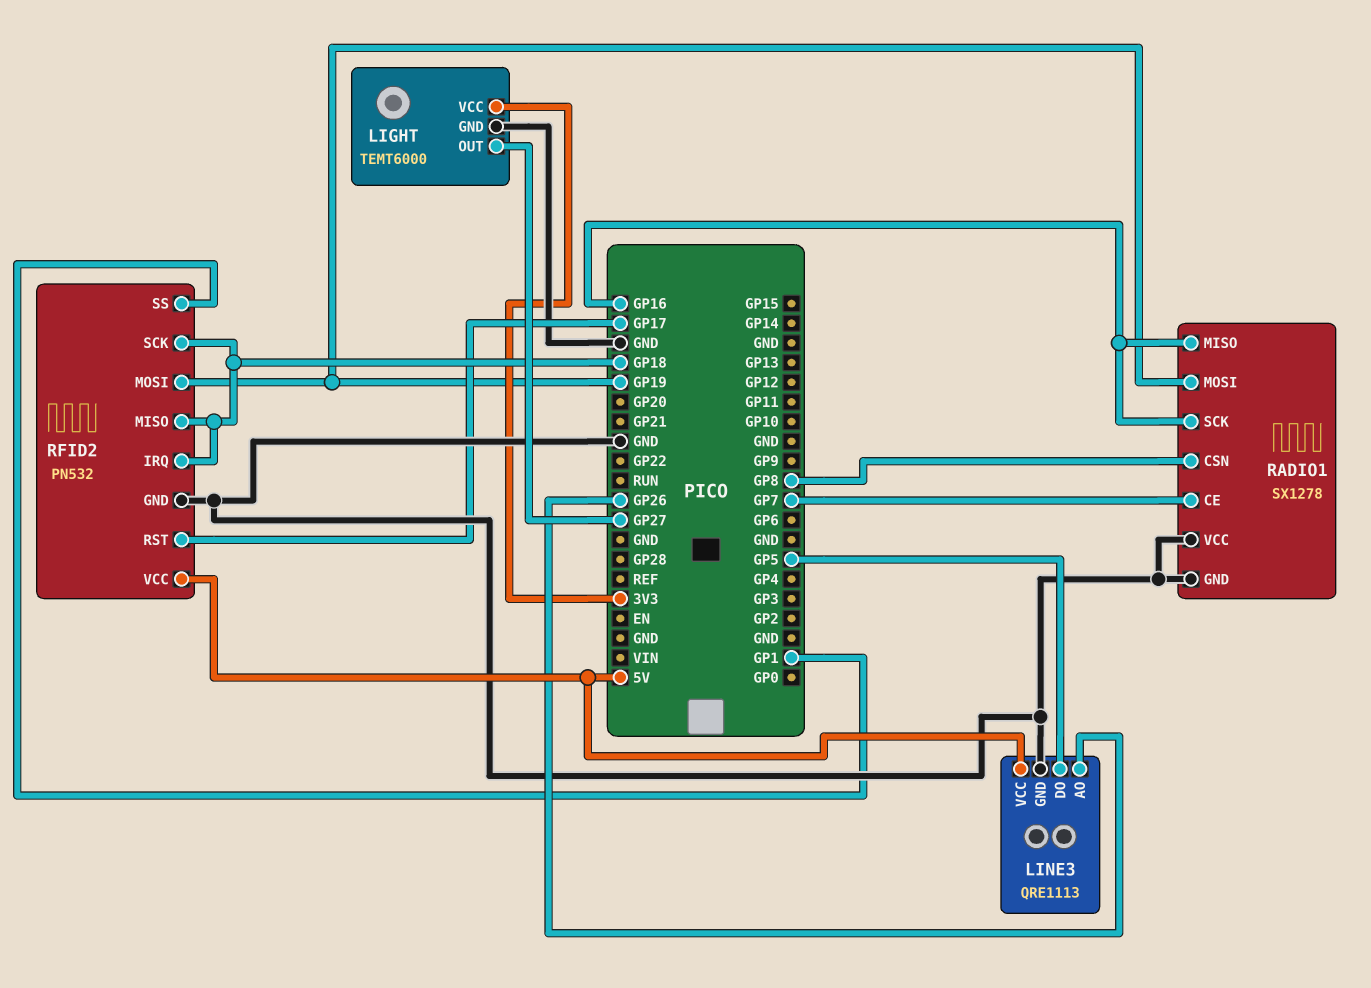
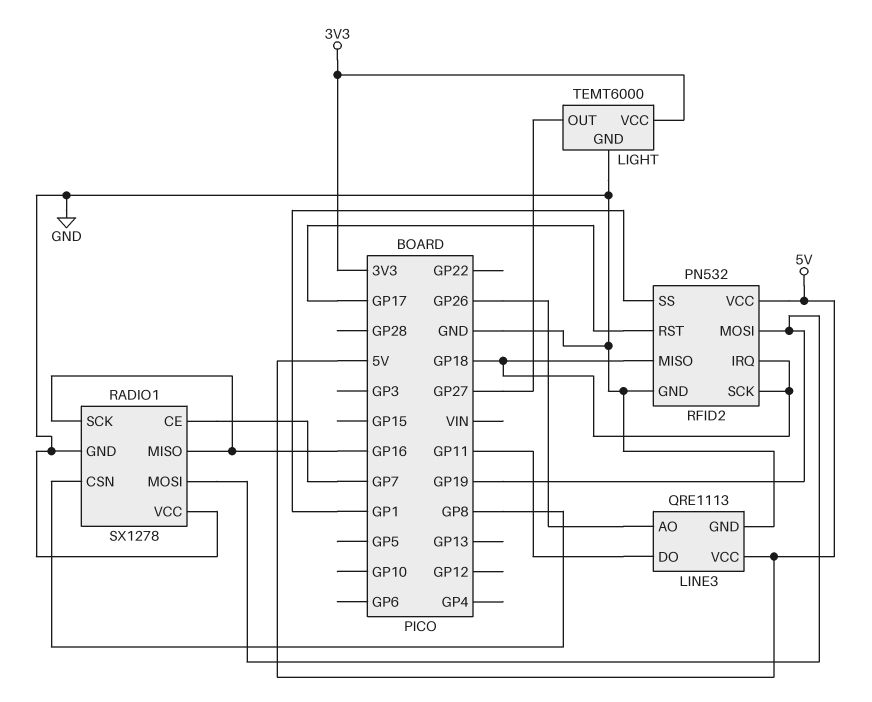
LINE3 pin DO: GP5 -> GP11

